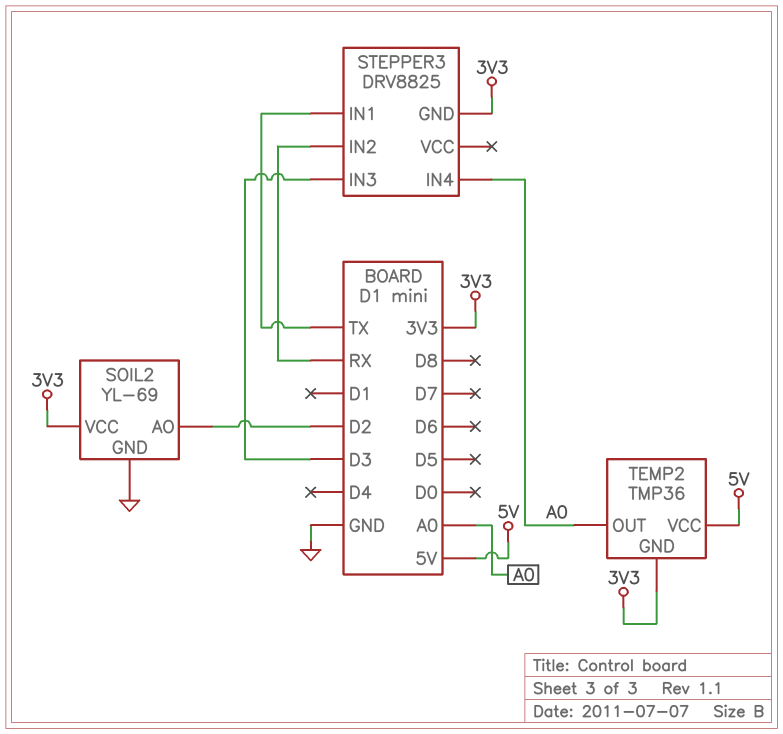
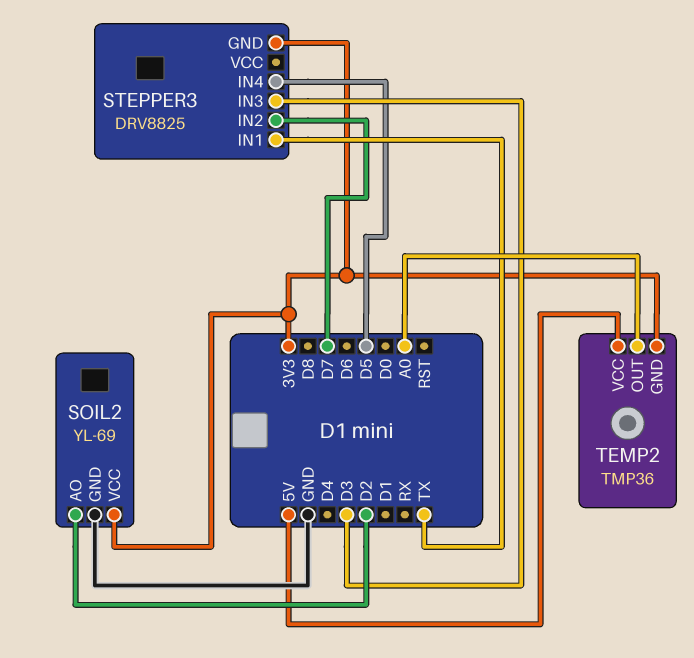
STEPPER3 pin IN2: RX -> D7
STEPPER3 pin IN4: A0 -> D5

